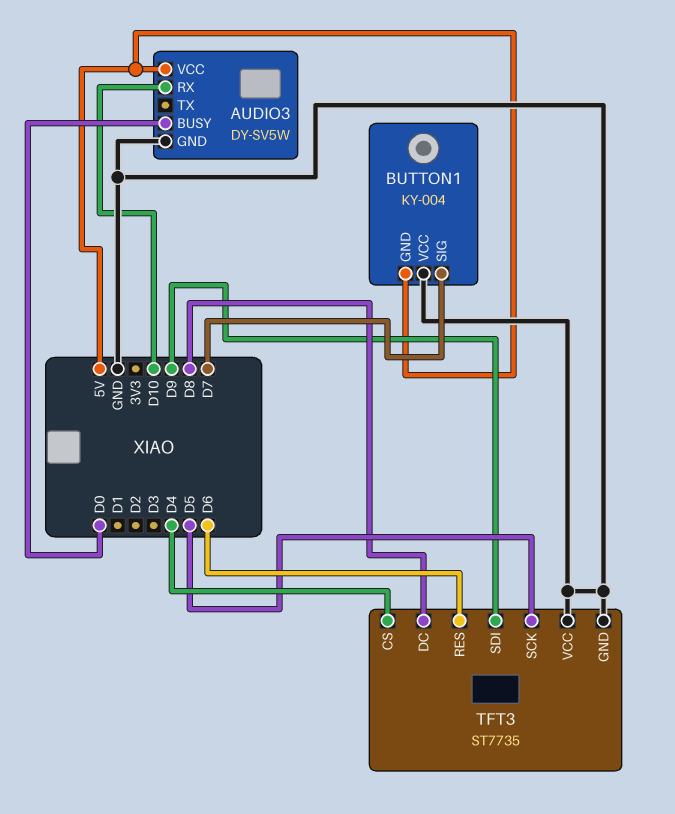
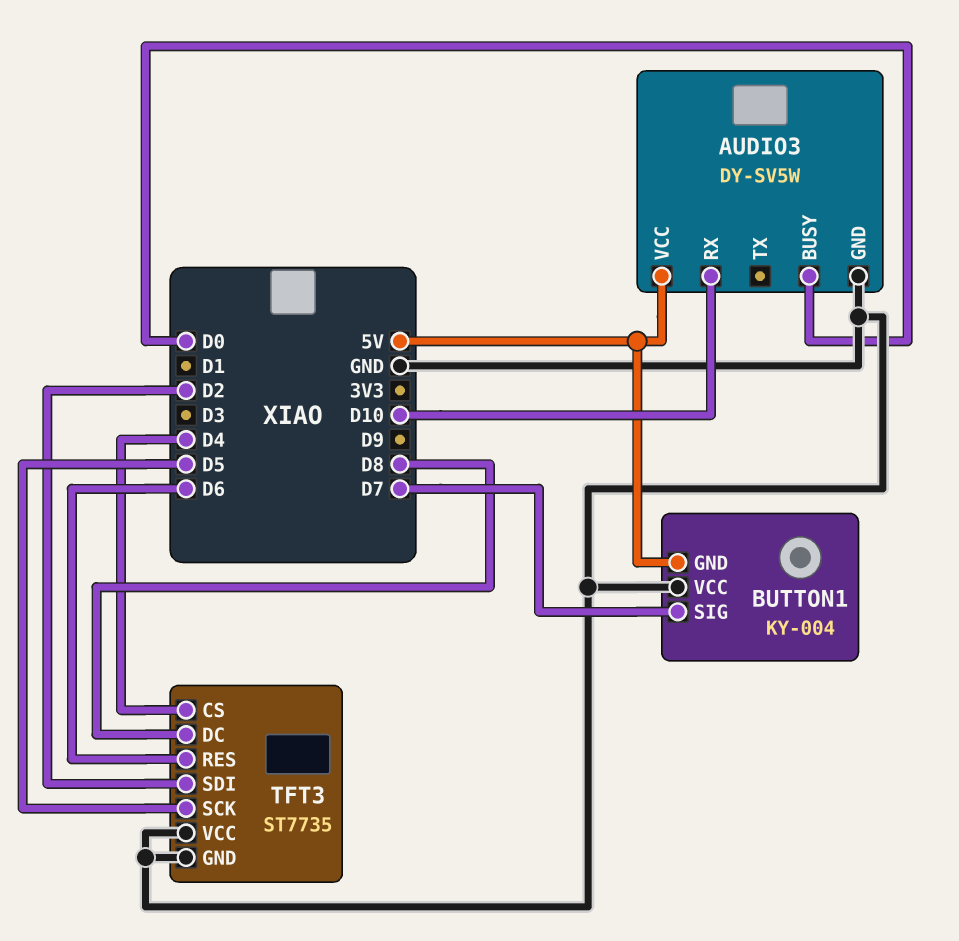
TFT3 pin SDI: D9 -> D2

